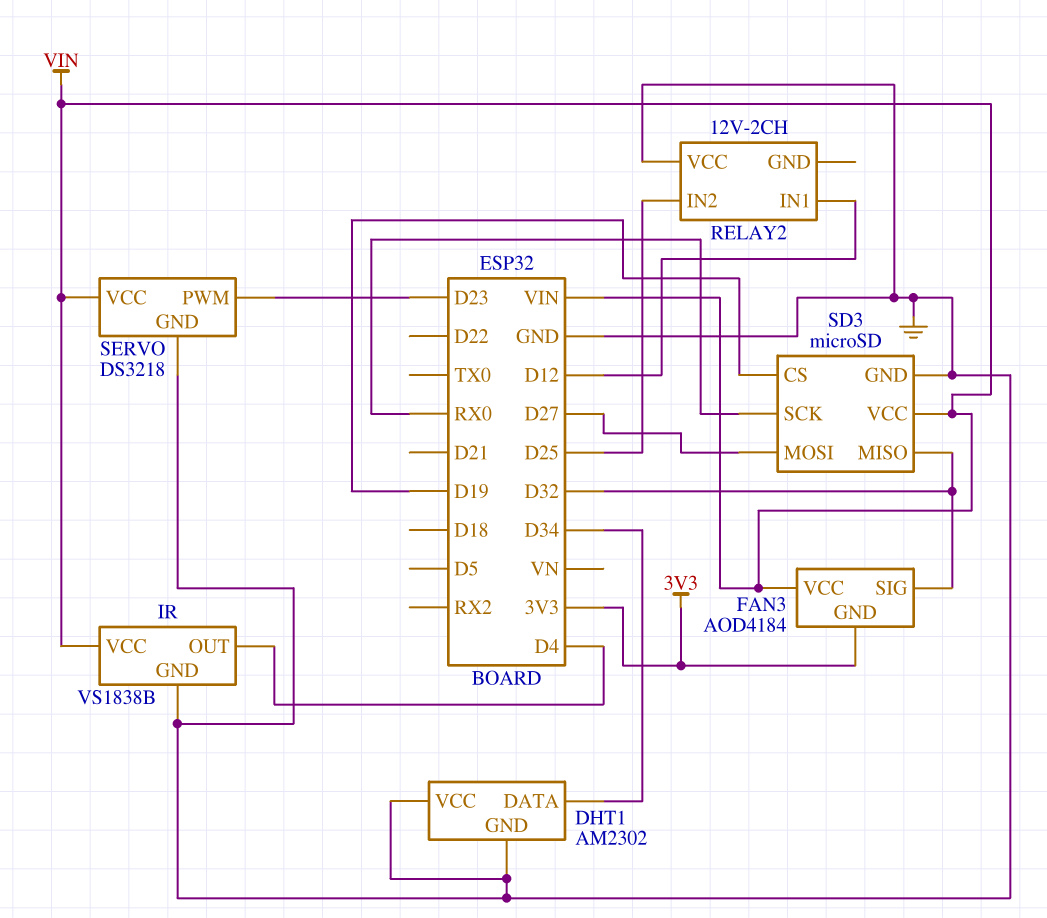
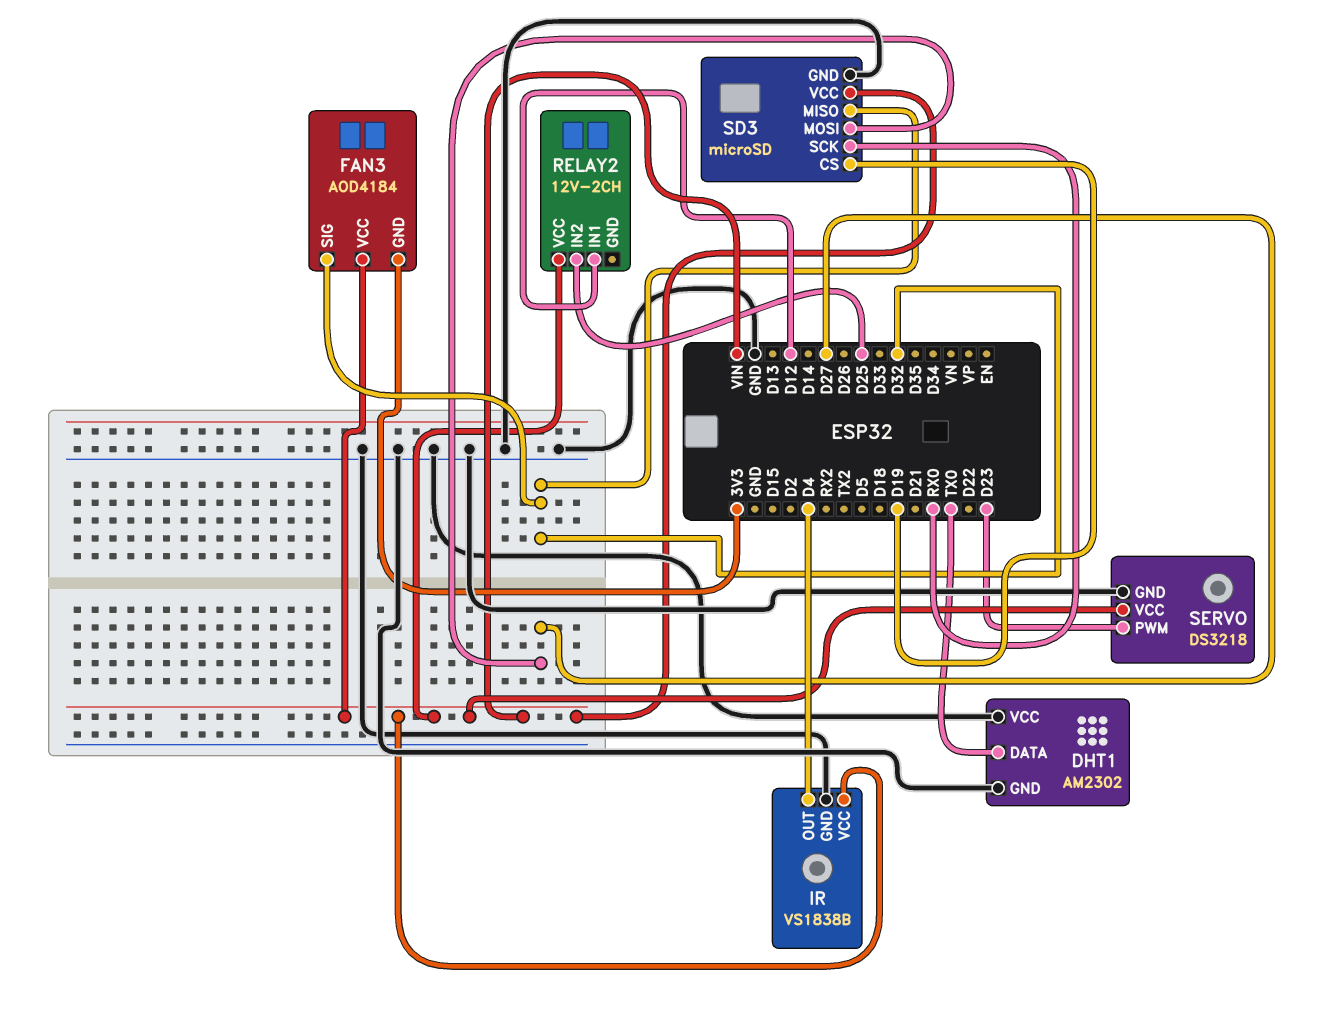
DHT1 pin DATA: D34 -> TX0
RELAY2 pin VCC: GND -> VIN

